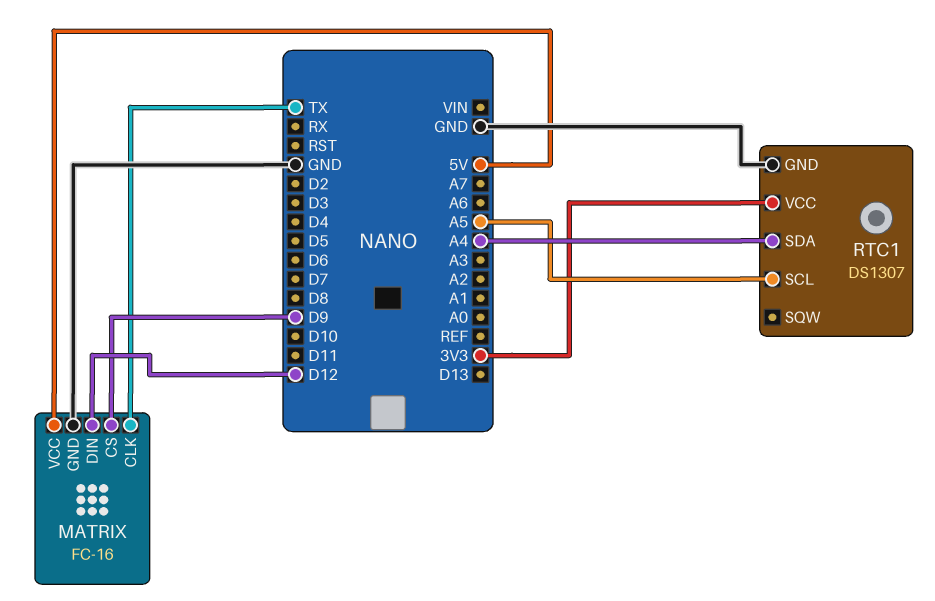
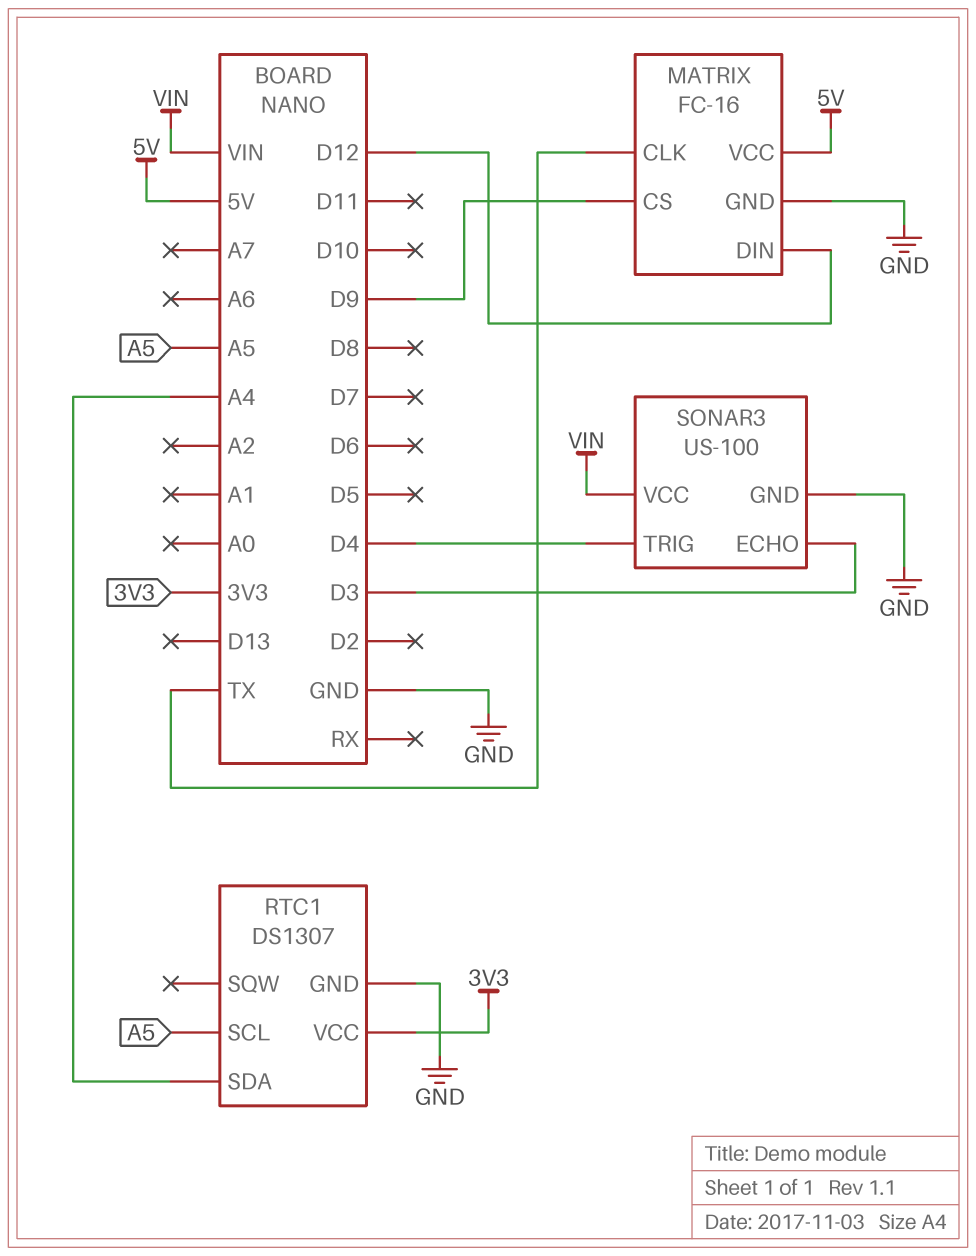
SONAR3: none -> US-100
SONAR3 pin ECHO: none -> D3
SONAR3 pin GND: none -> GND
SONAR3 pin TRIG: none -> D4
SONAR3 pin VCC: none -> VIN

